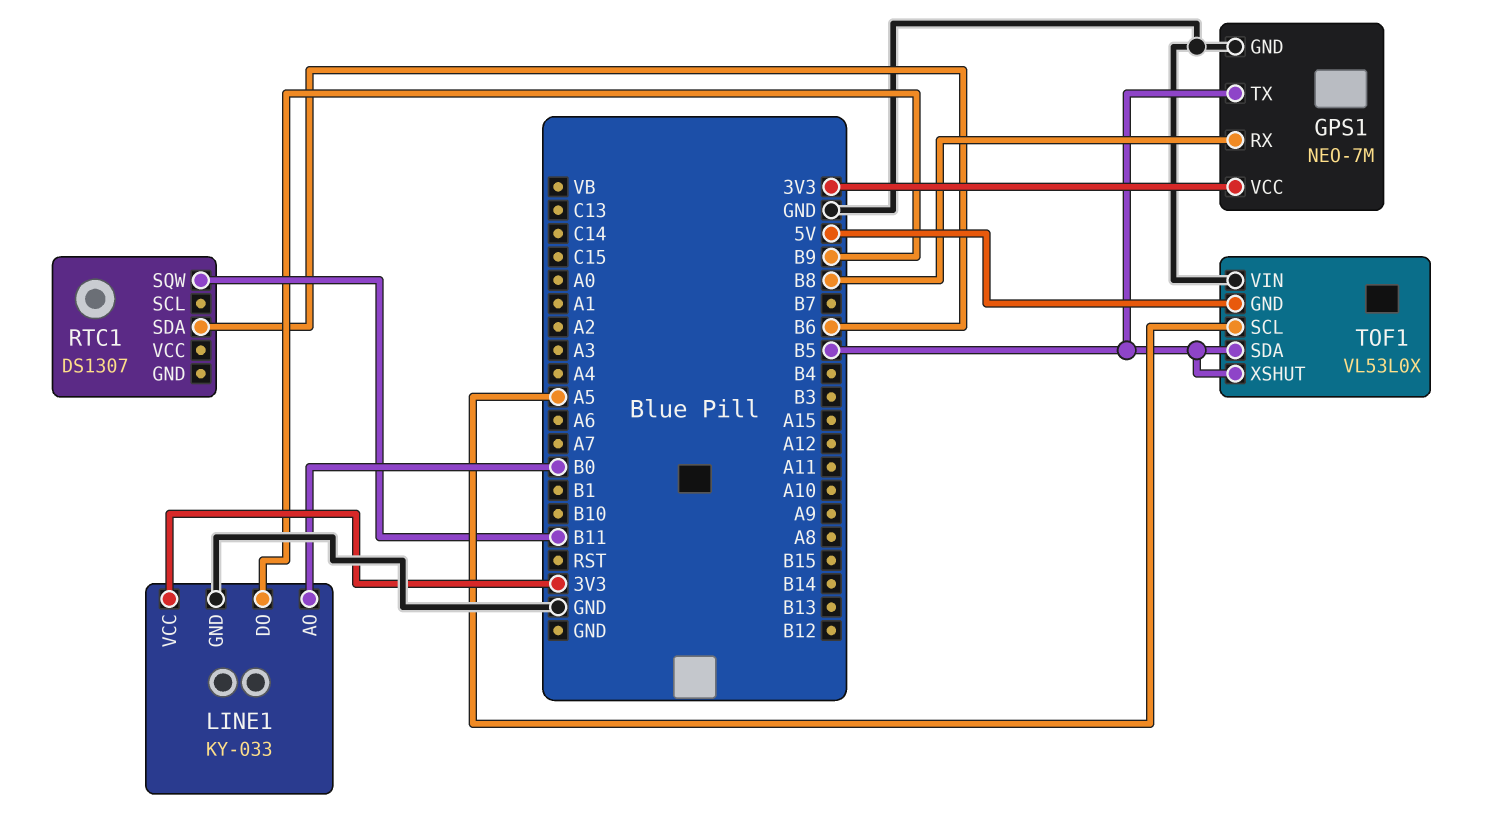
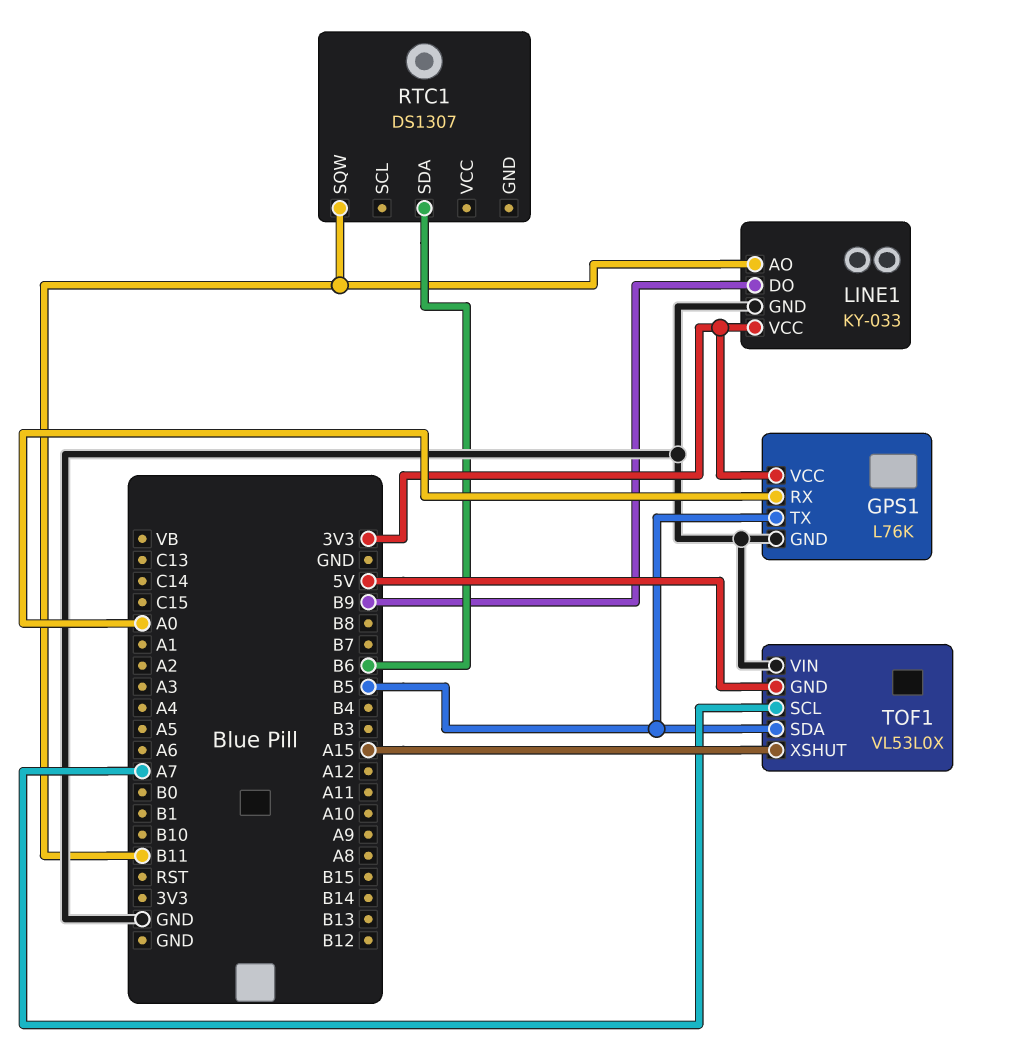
GPS1: NEO-7M -> L76K
GPS1 pin RX: B8 -> A0
LINE1 pin AO: B0 -> B11
TOF1 pin SCL: A5 -> A7
TOF1 pin XSHUT: B5 -> A15

